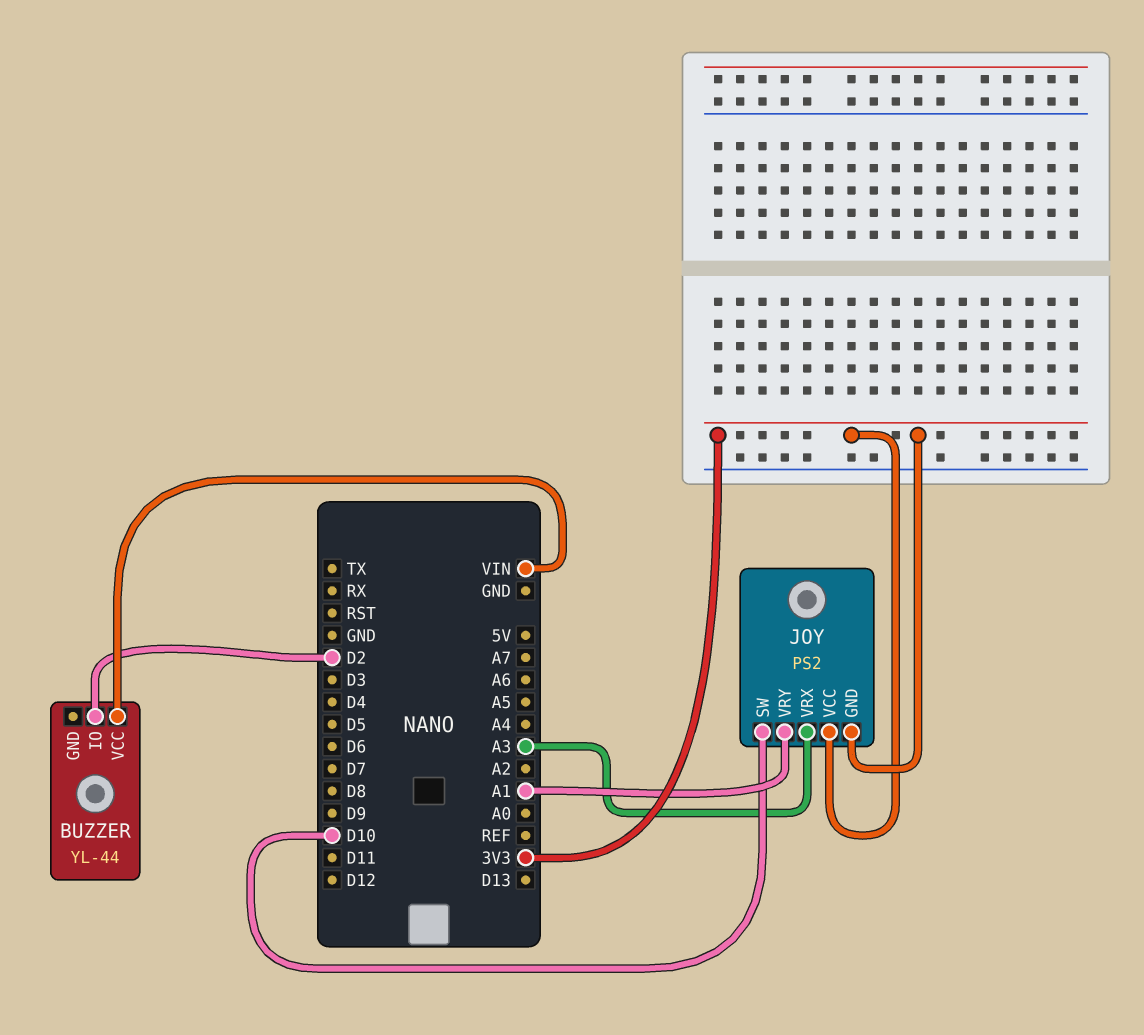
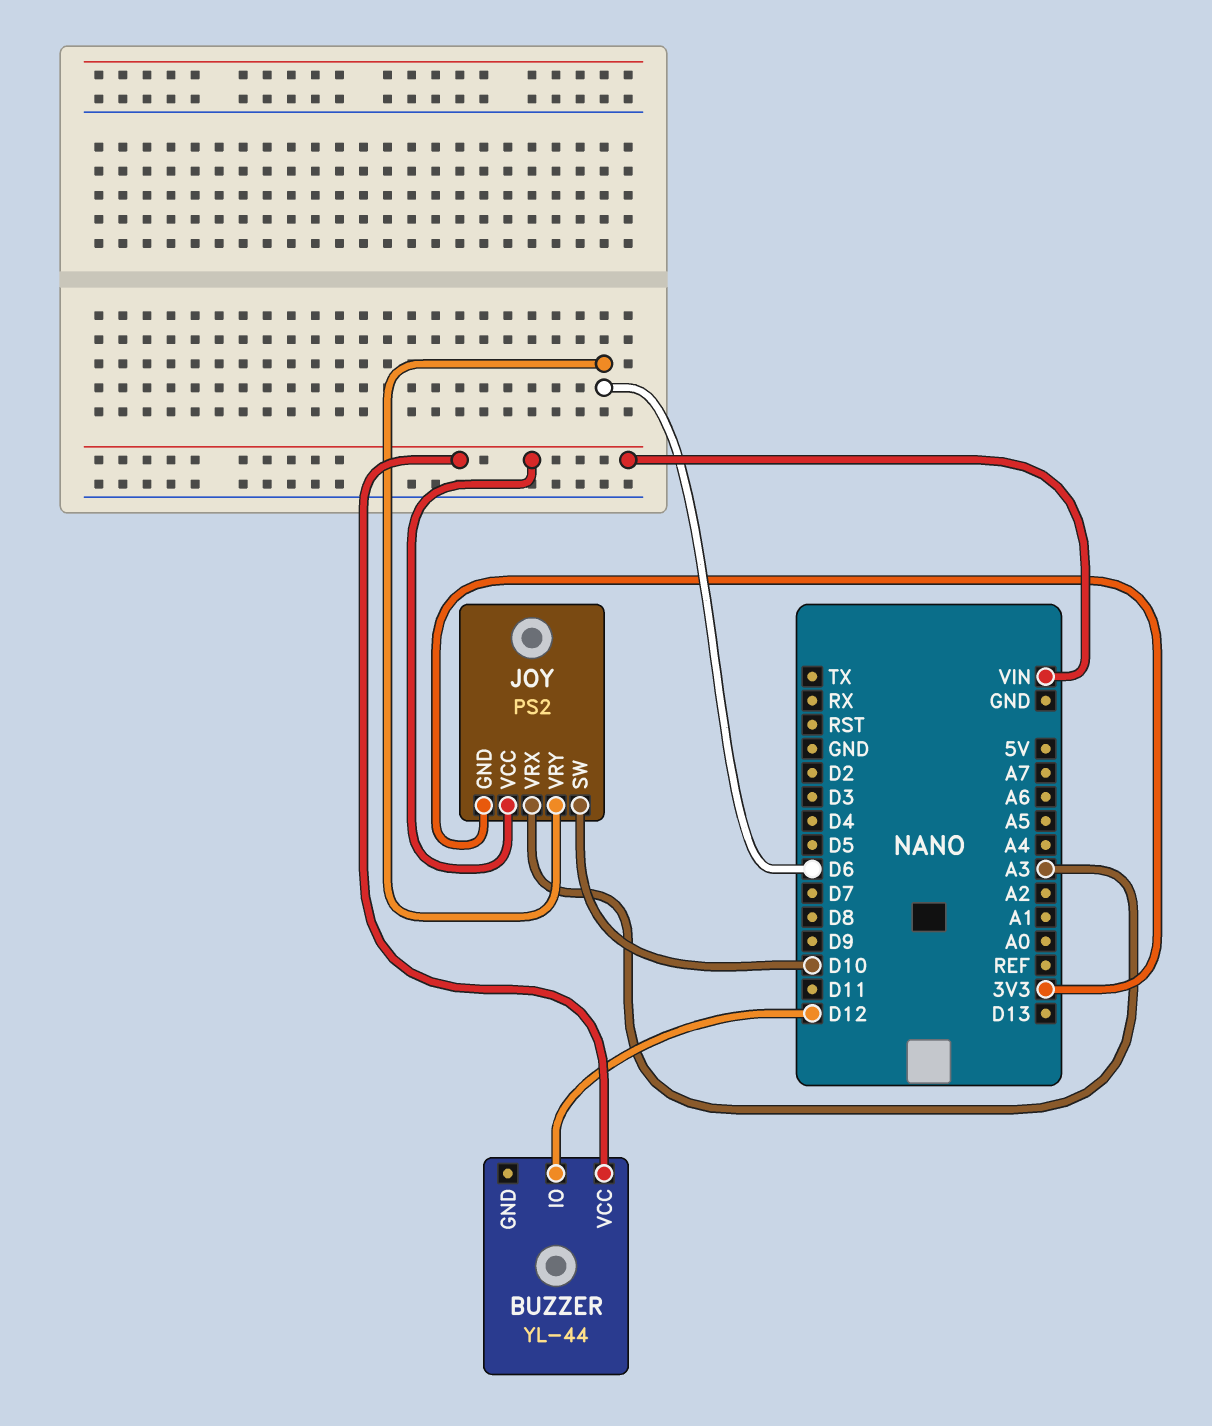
BUZZER pin IO: D2 -> D12
JOY pin VCC: 3V3 -> VIN
JOY pin VRY: A1 -> D6

